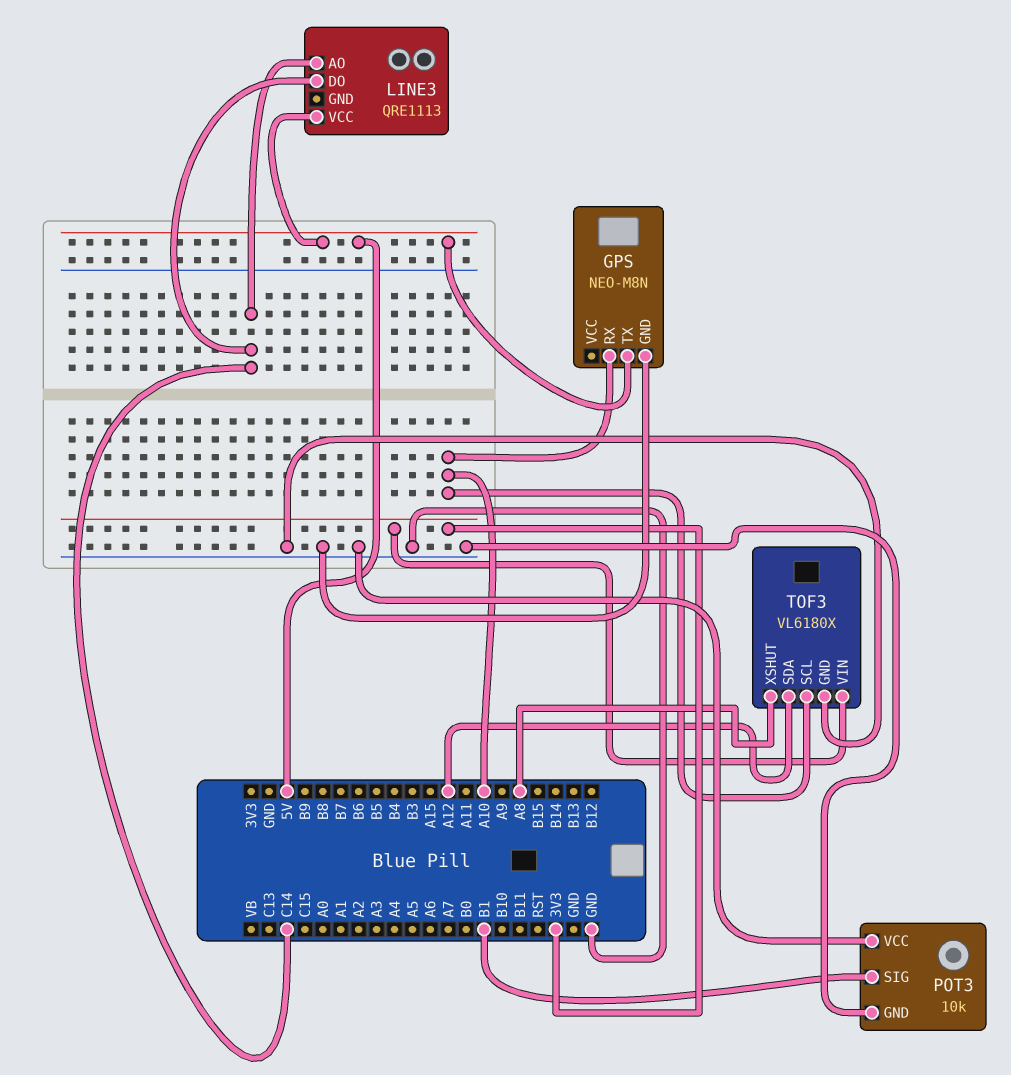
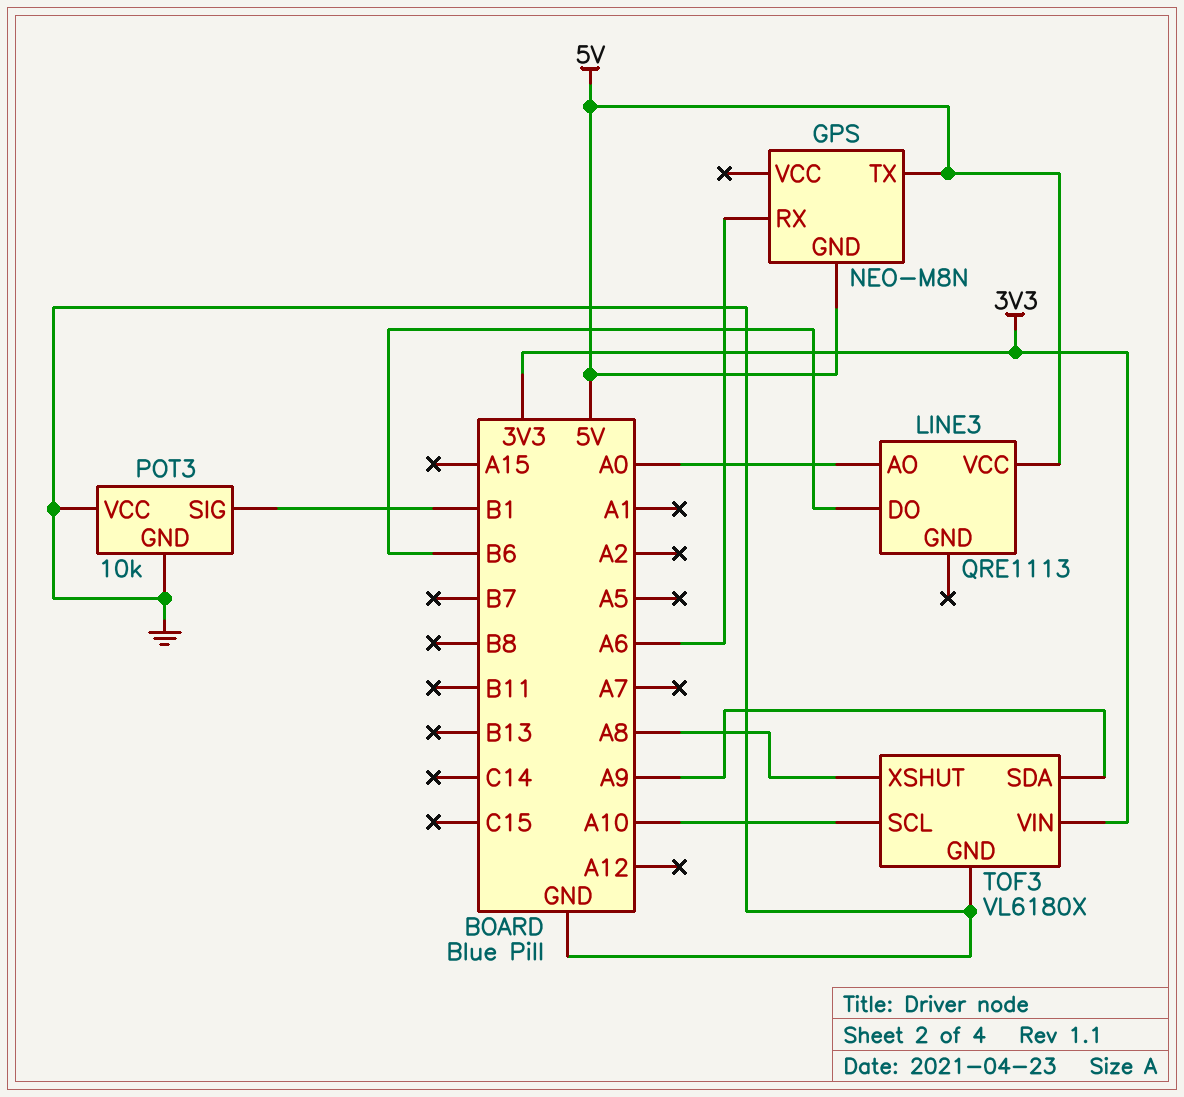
GPS pin GND: GND -> 5V
GPS pin RX: A10 -> A6
LINE3 pin AO: C14 -> A0
LINE3 pin DO: C14 -> B6
TOF3 pin SDA: A12 -> A9

